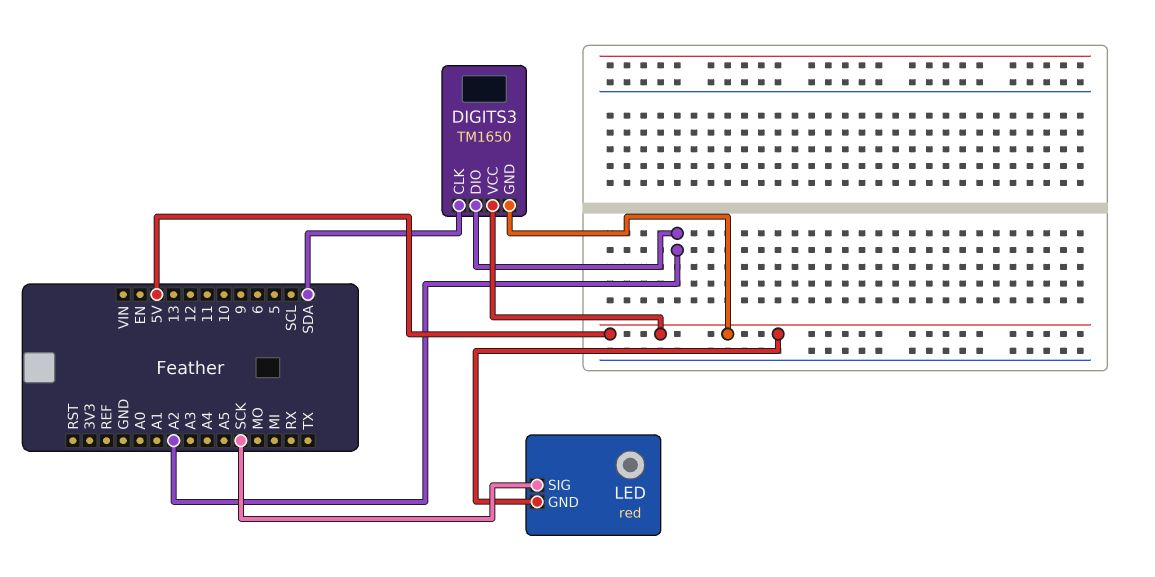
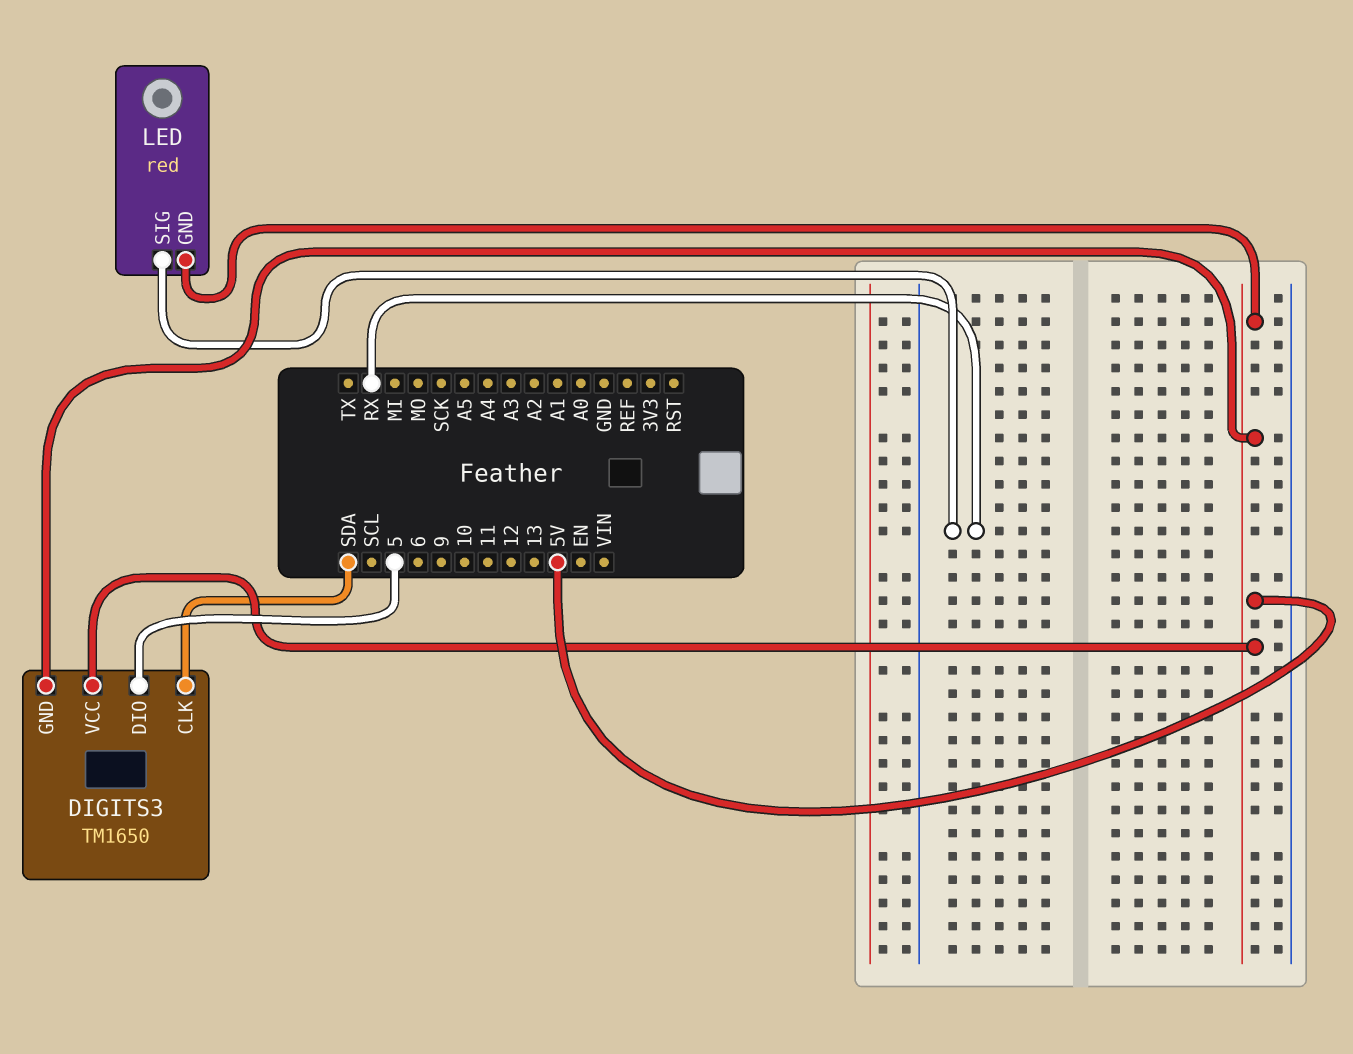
DIGITS3 pin DIO: A2 -> 5
LED pin SIG: SCK -> RX

